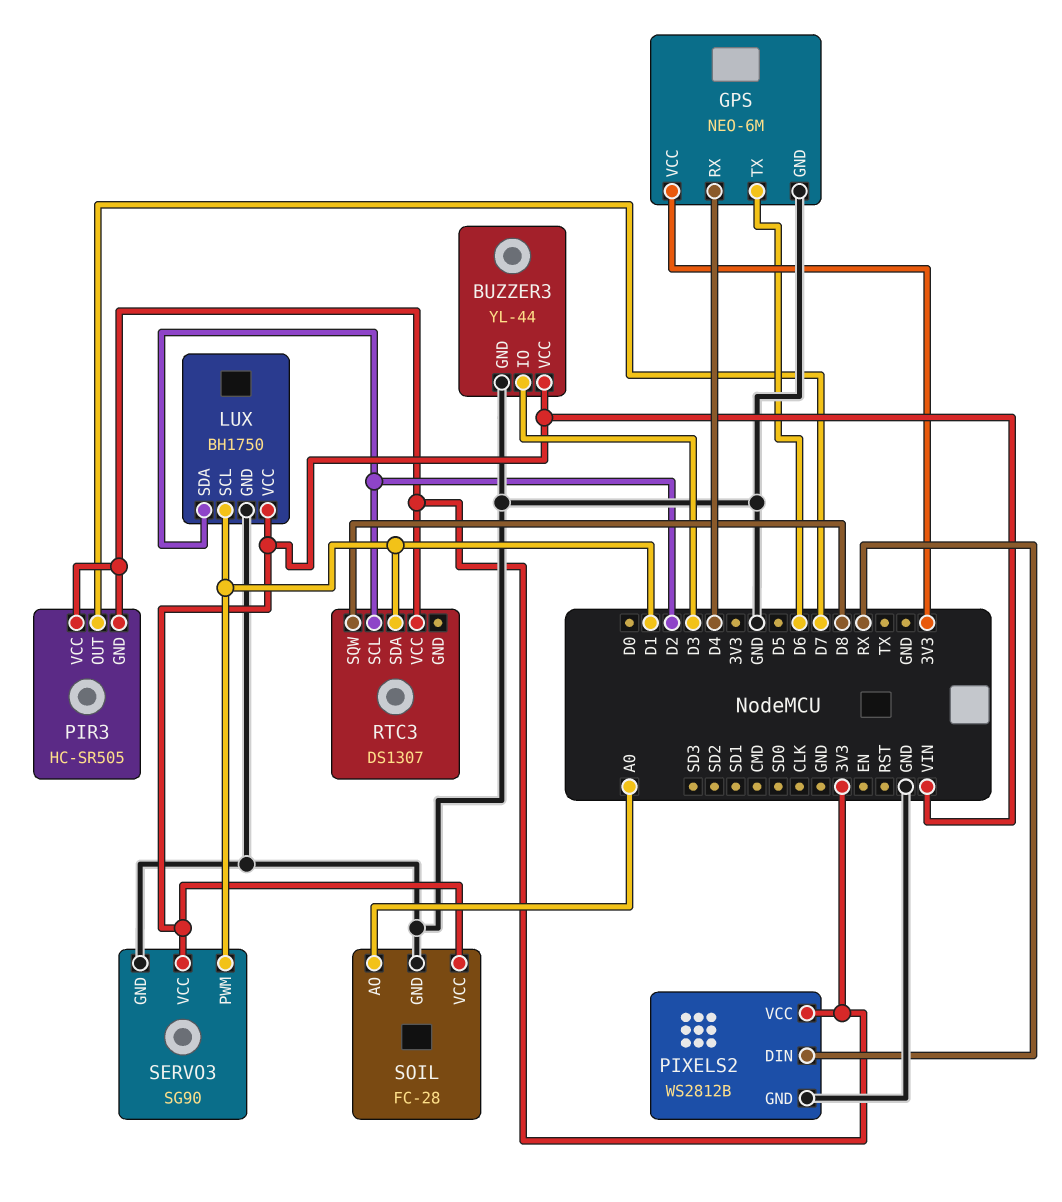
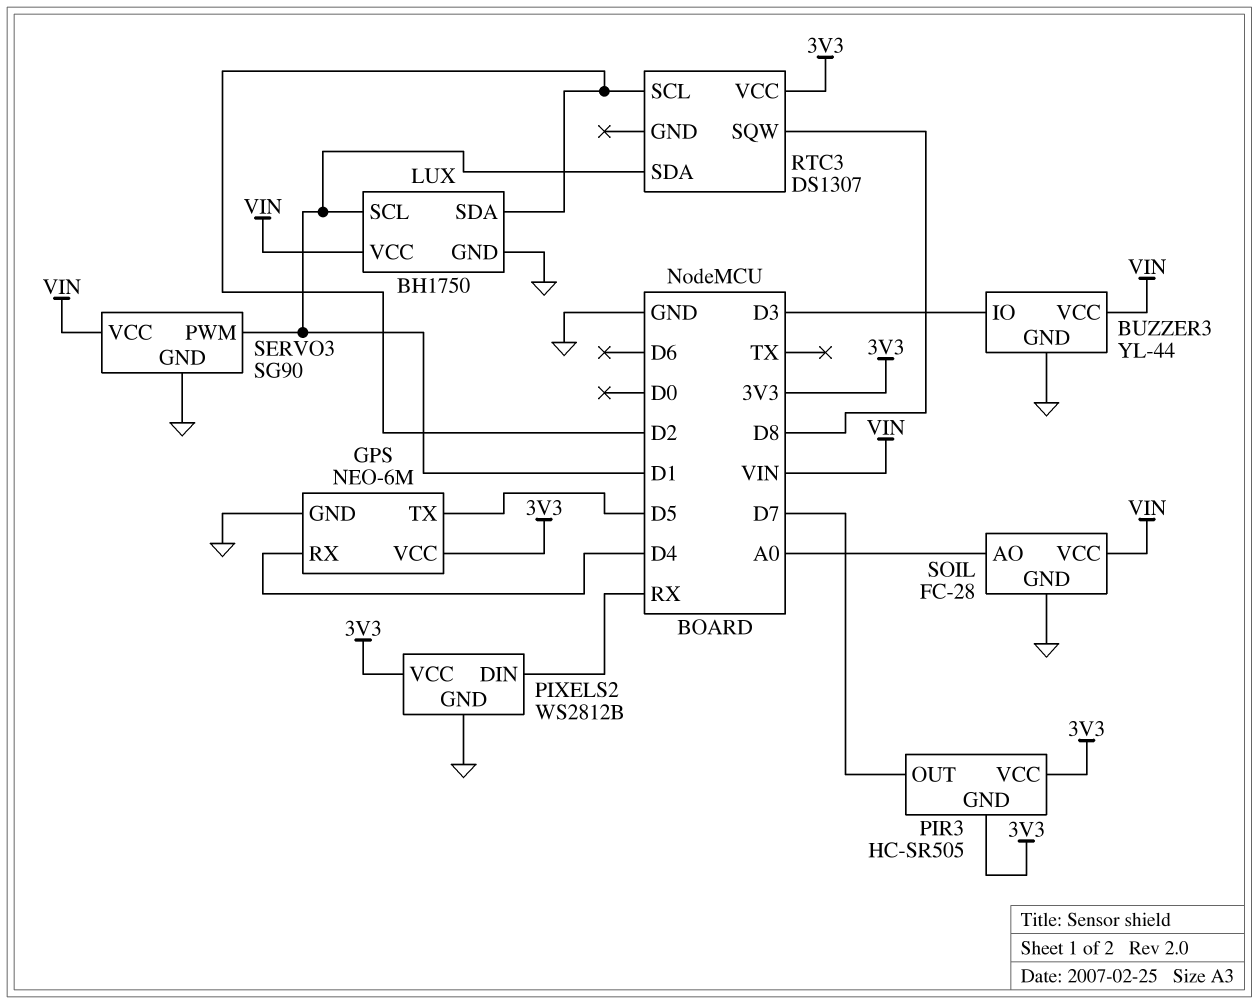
GPS pin TX: D6 -> D5

